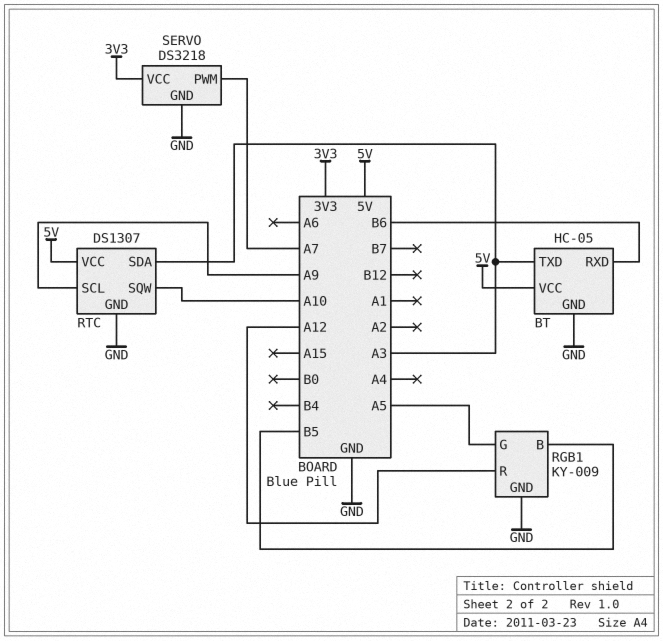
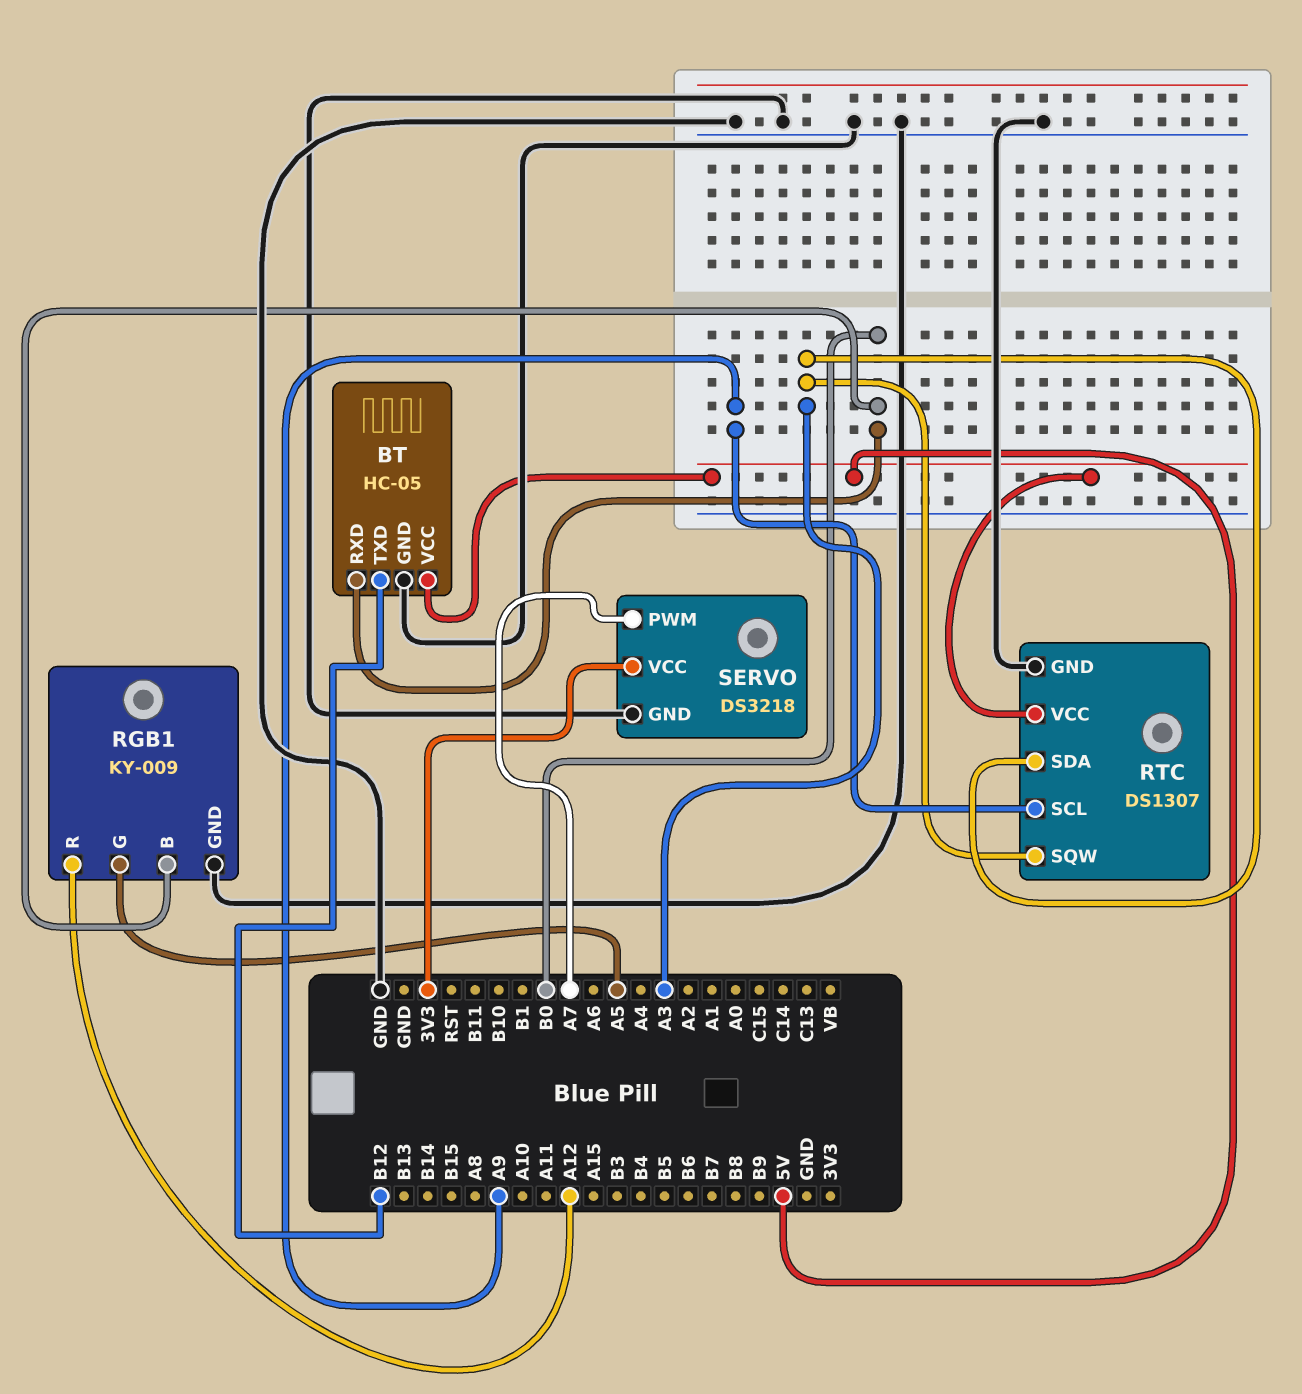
BT pin RXD: B6 -> B0
BT pin TXD: A3 -> B12
RGB1 pin B: B5 -> B0
RTC pin SQW: A10 -> A3

